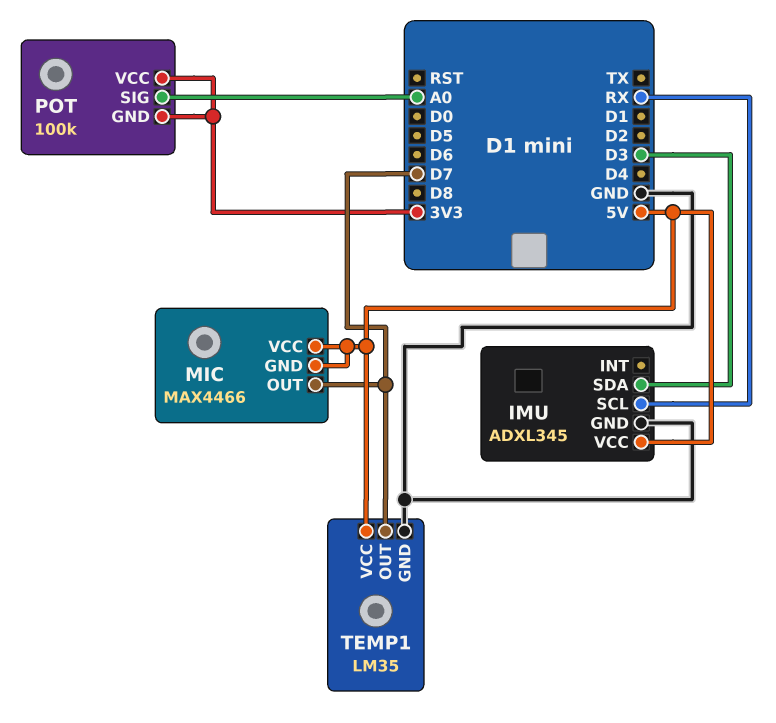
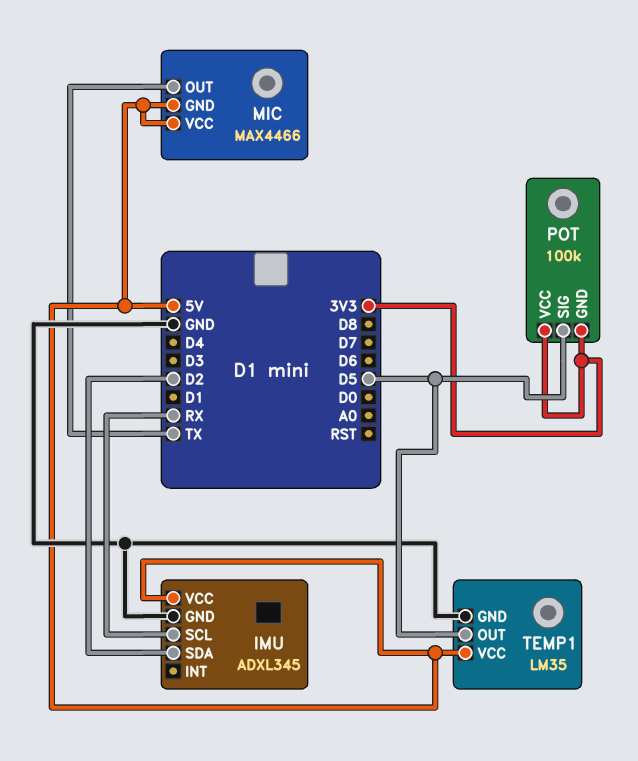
IMU pin SDA: D3 -> D2
MIC pin OUT: D7 -> TX
POT pin SIG: A0 -> D5
TEMP1 pin OUT: D7 -> D5

